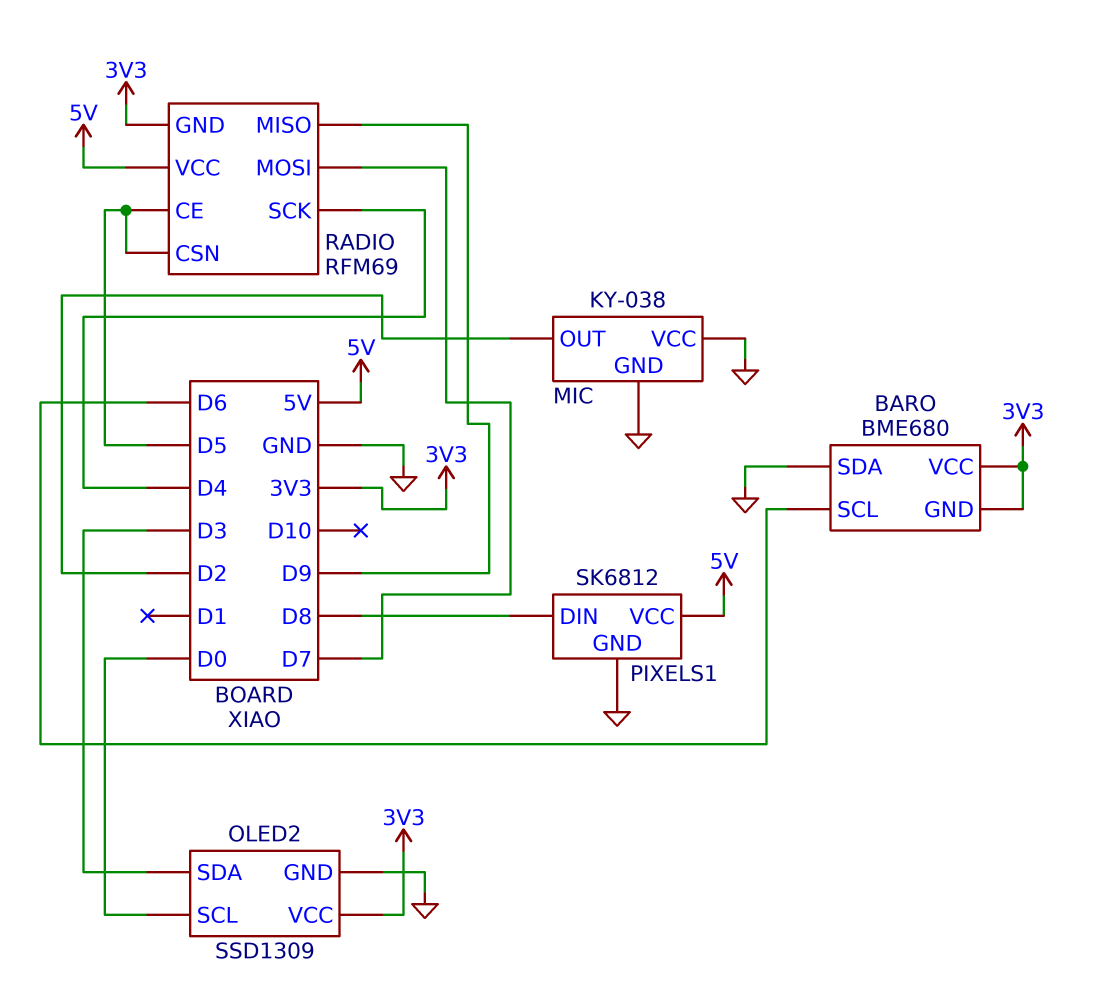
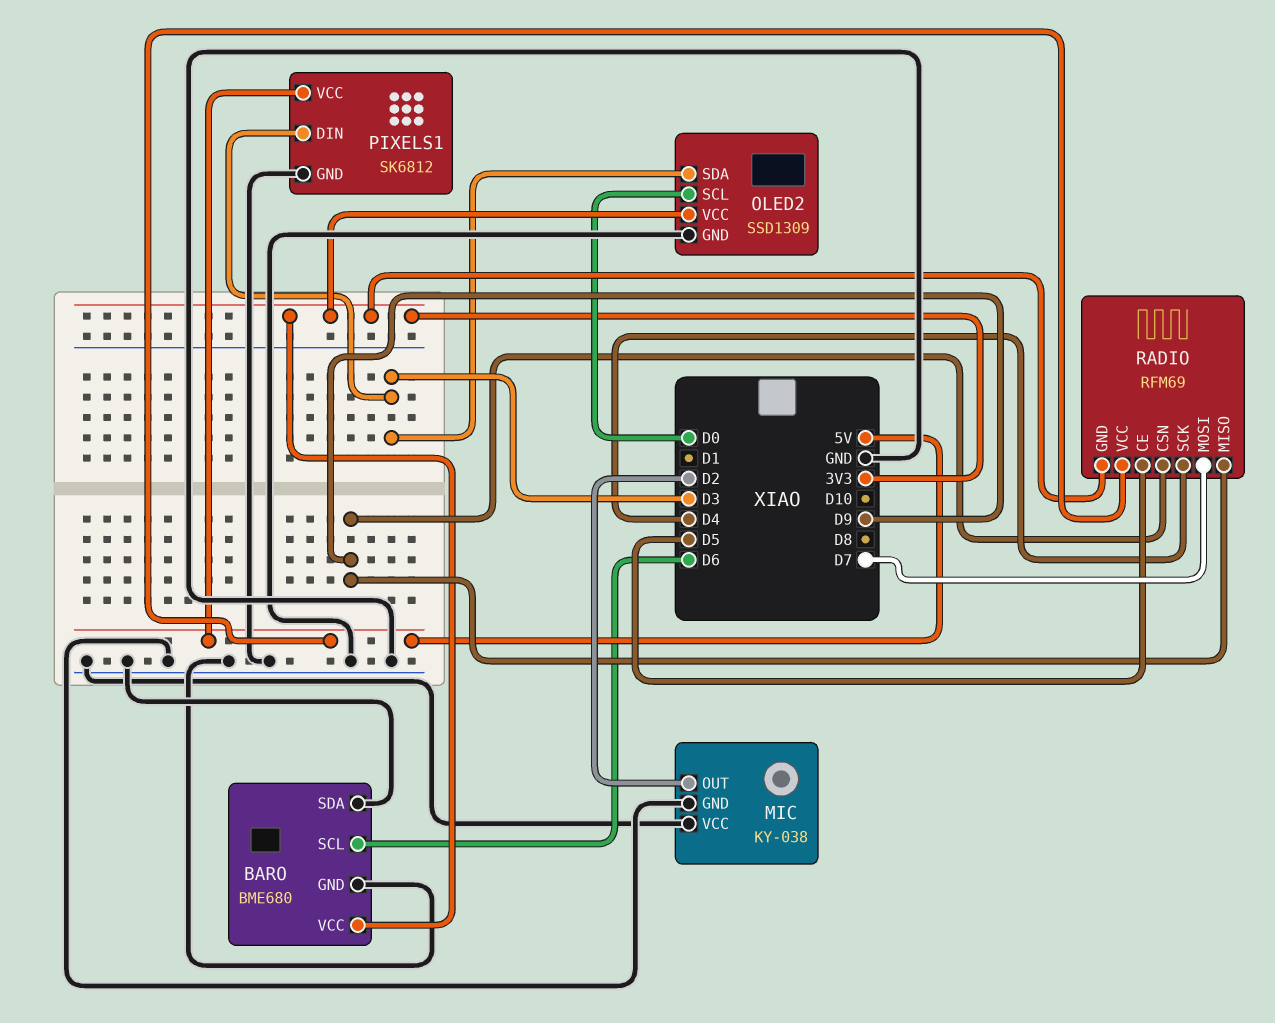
BARO pin GND: 3V3 -> GND
PIXELS1 pin DIN: D8 -> D3
RADIO pin CSN: D5 -> D9

